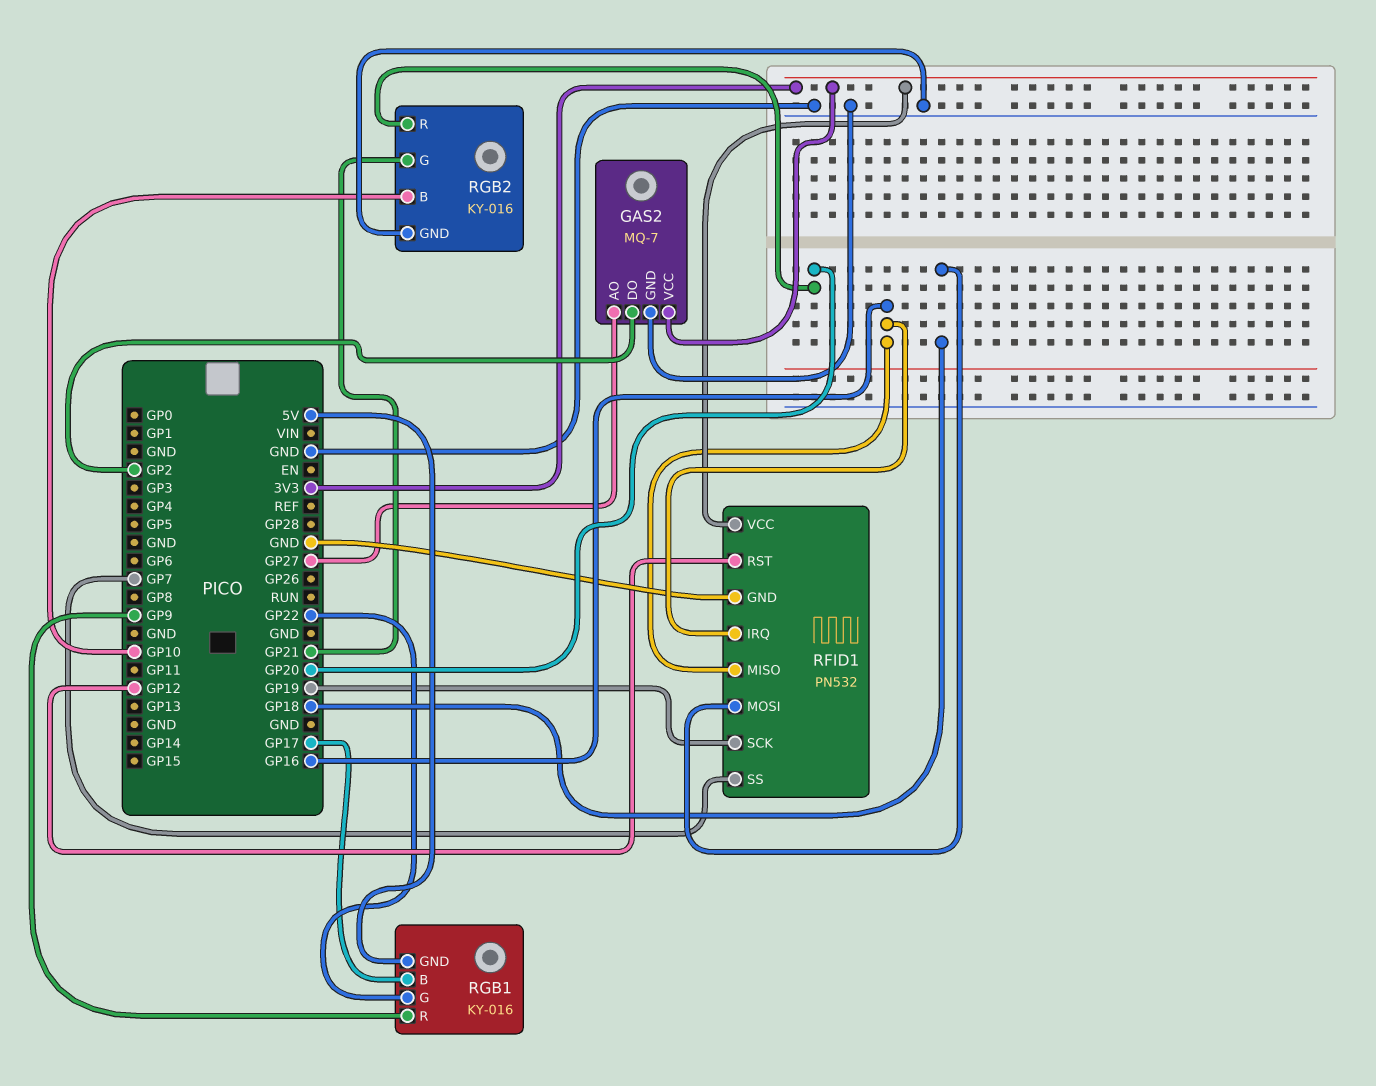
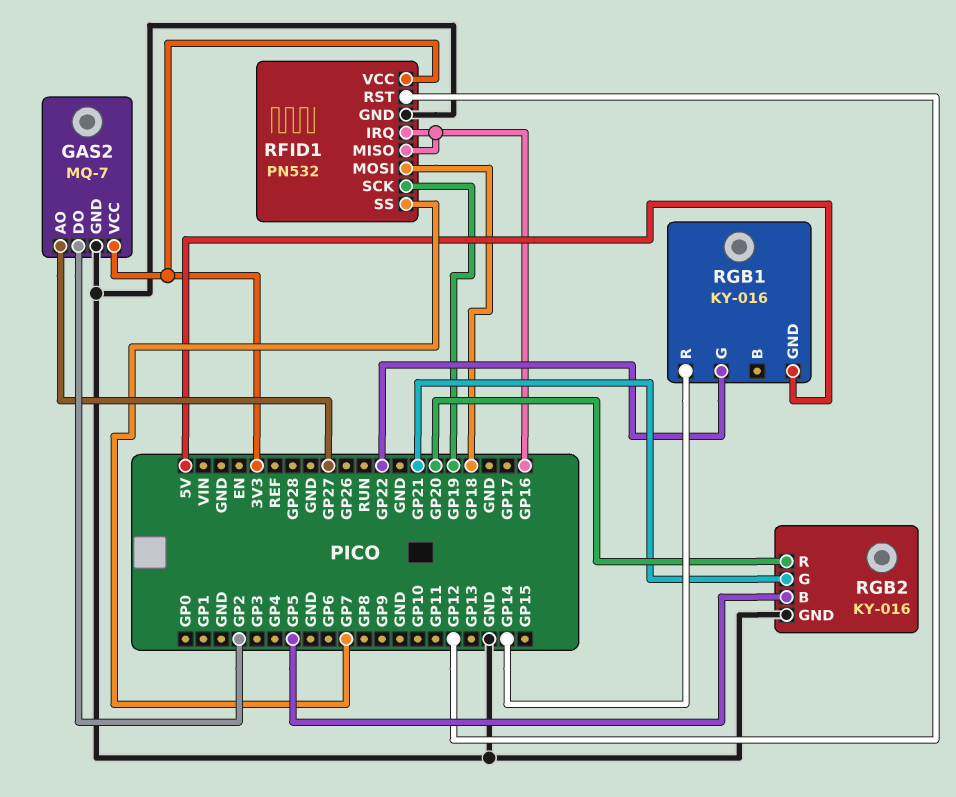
RGB1 pin B: GP17 -> none
RGB1 pin R: GP9 -> GP14
RGB2 pin B: GP10 -> GP5

